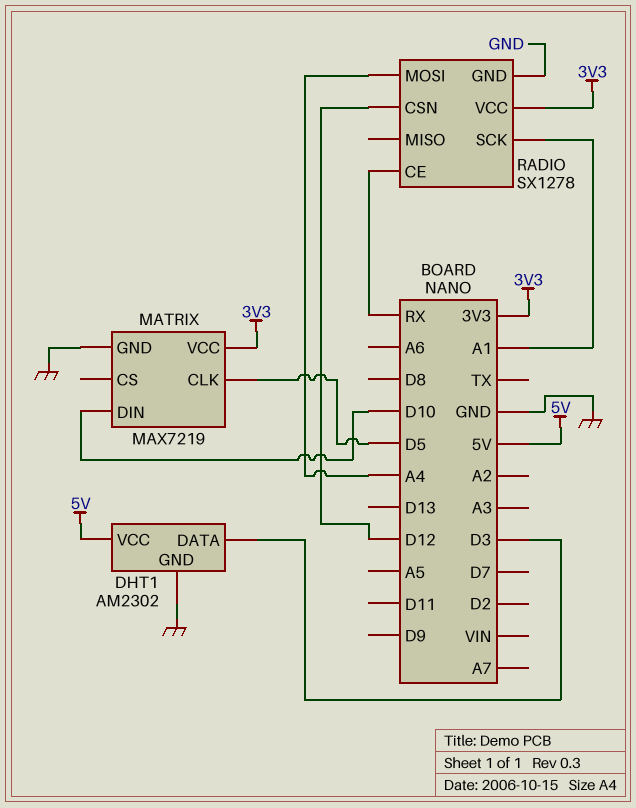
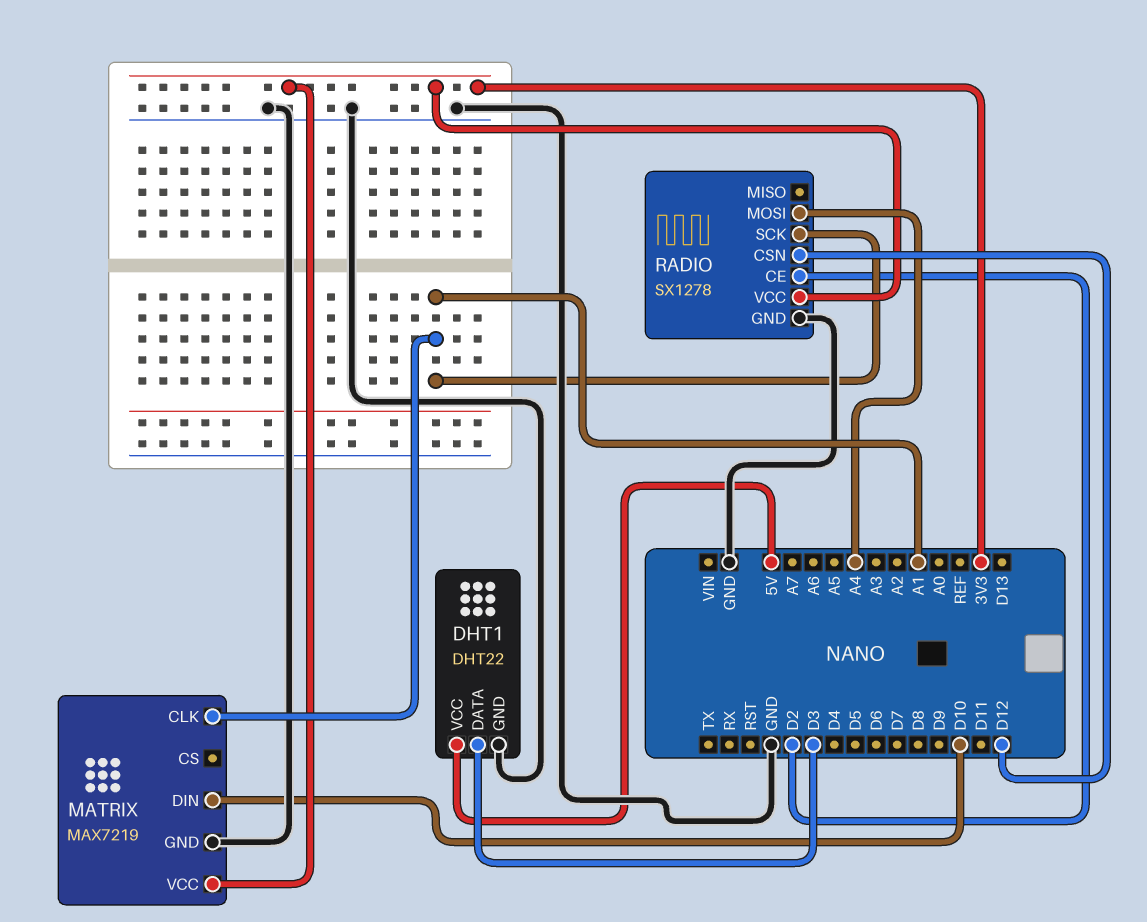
DHT1: AM2302 -> DHT22
MATRIX pin CLK: D5 -> A1
RADIO pin CE: RX -> D2

